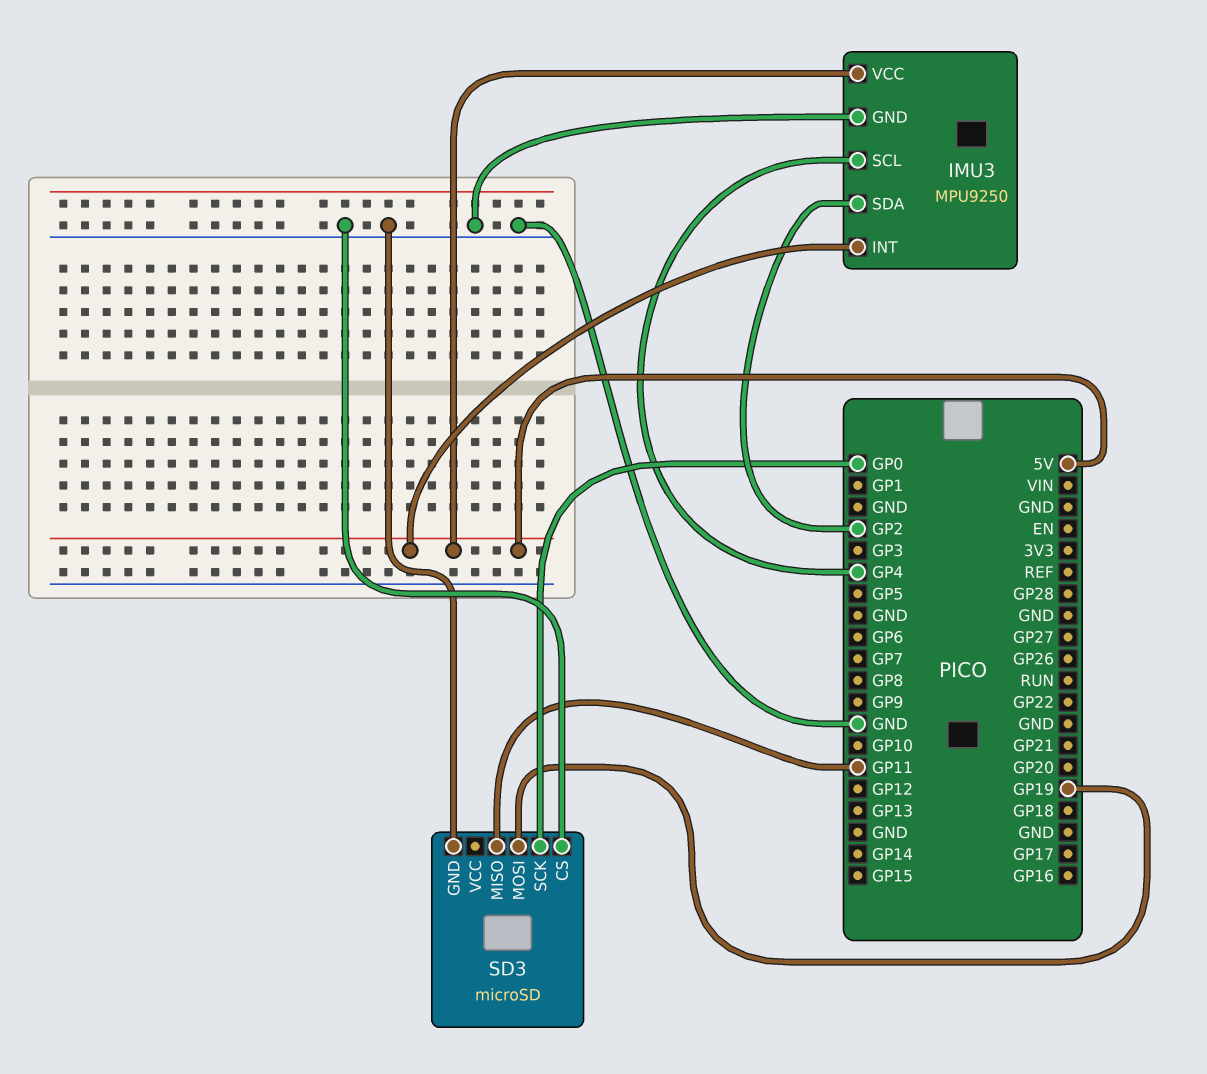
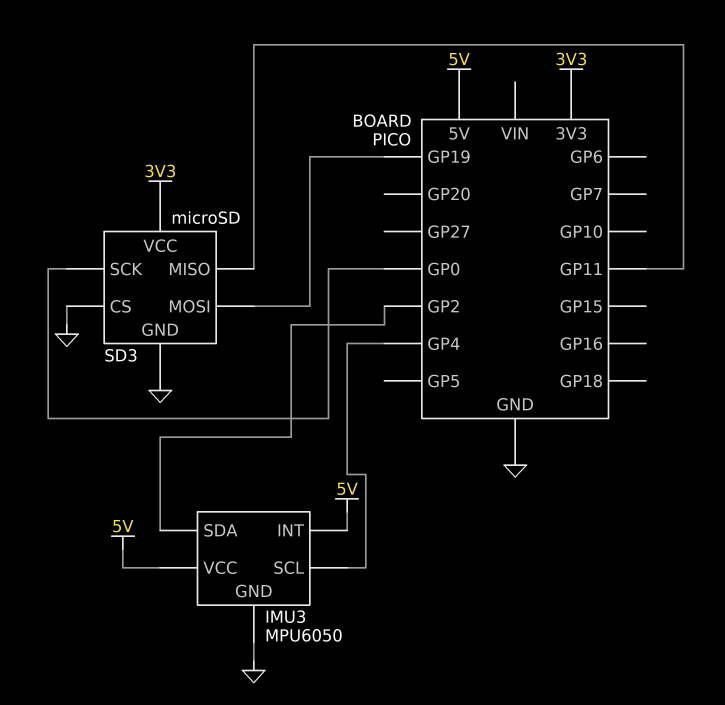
IMU3: MPU9250 -> MPU6050
SD3 pin VCC: none -> 3V3

